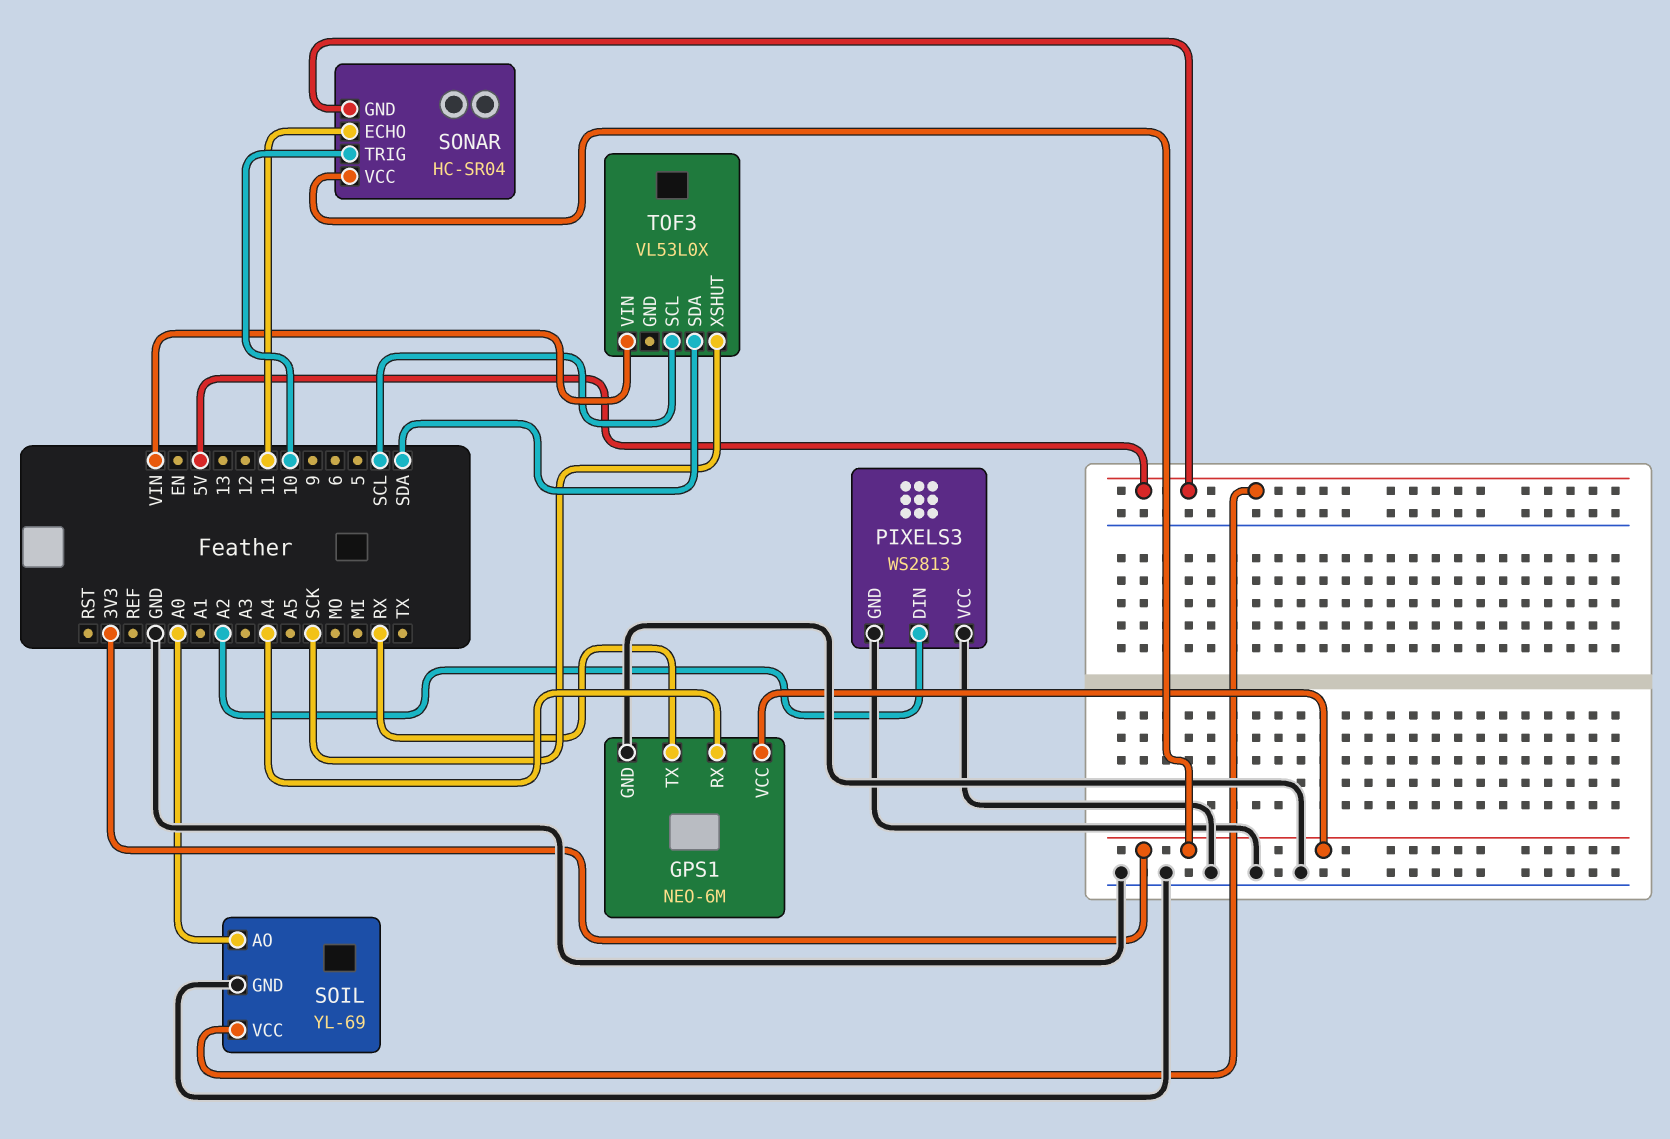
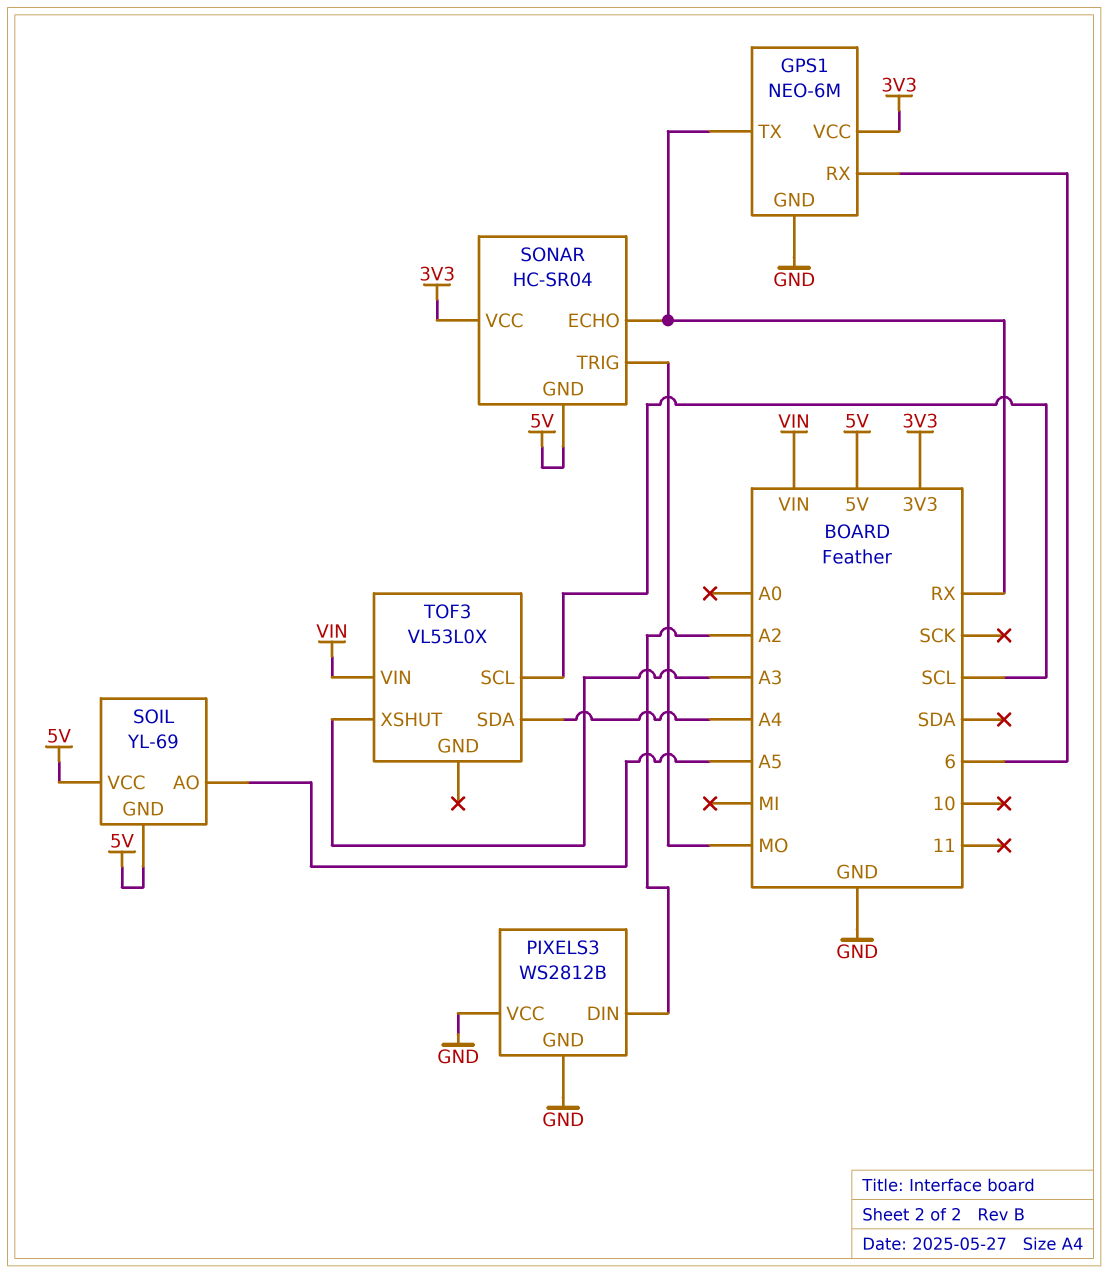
GPS1 pin RX: A4 -> 6
PIXELS3: WS2813 -> WS2812B
SOIL pin AO: A0 -> A5
SOIL pin GND: GND -> 5V
SONAR pin ECHO: 11 -> RX
SONAR pin TRIG: 10 -> MO
TOF3 pin SDA: SDA -> A4
TOF3 pin XSHUT: SCK -> A3

